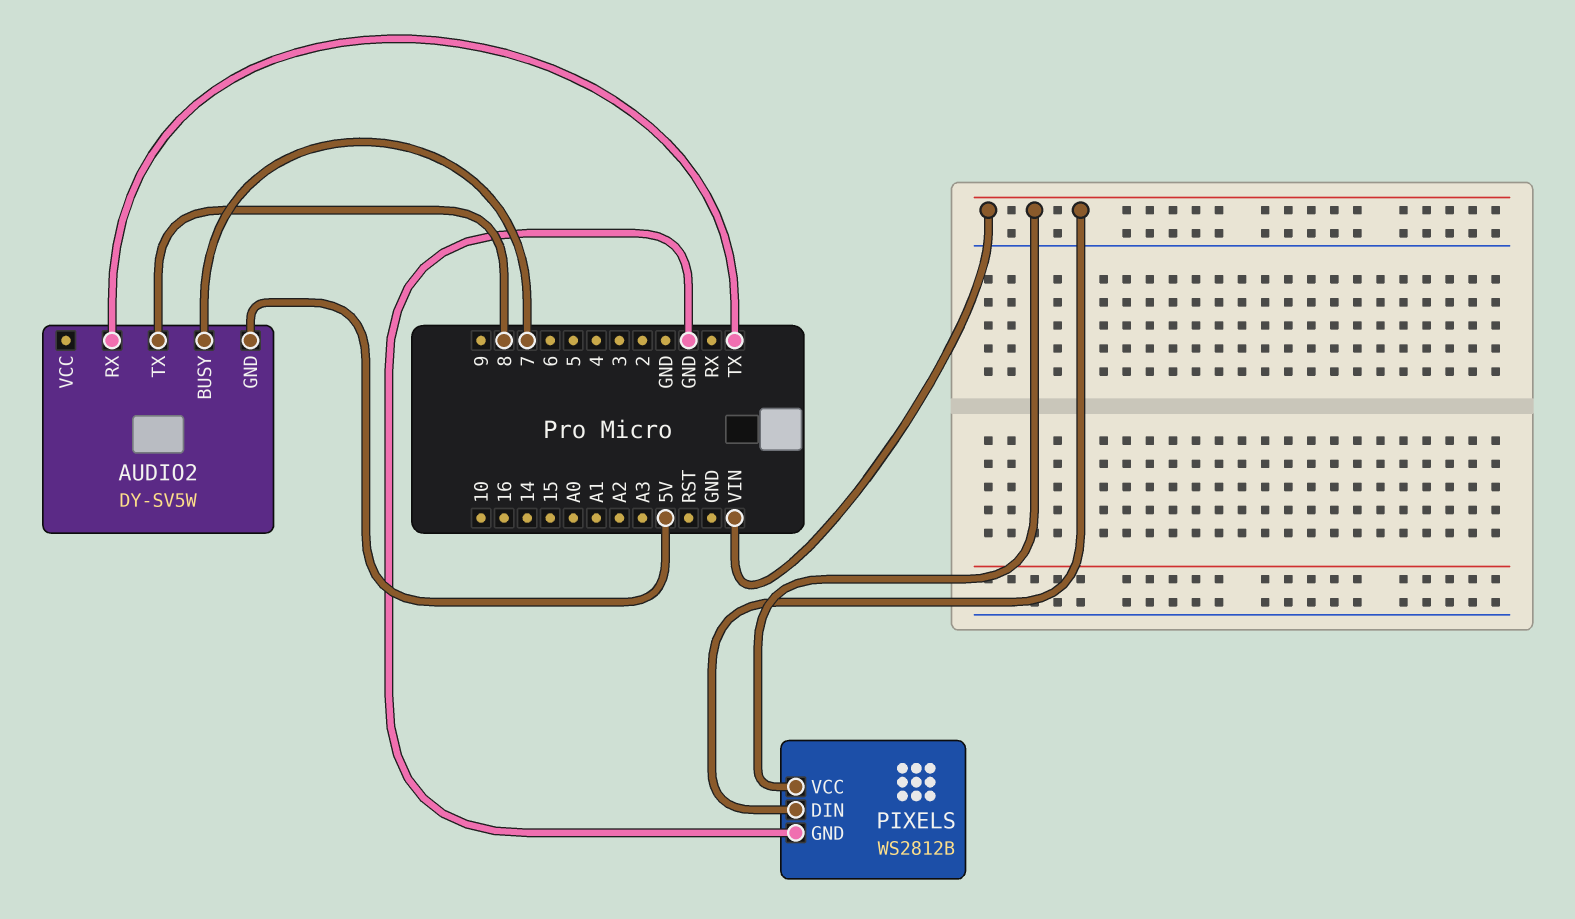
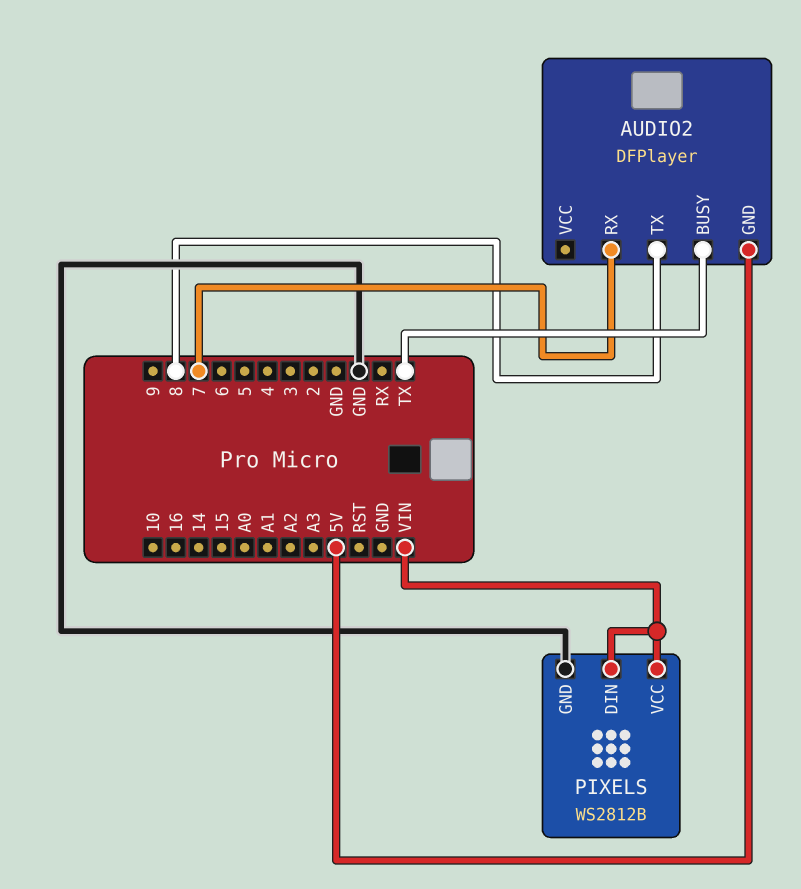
AUDIO2: DY-SV5W -> DFPlayer
AUDIO2 pin BUSY: 7 -> TX
AUDIO2 pin RX: TX -> 7

